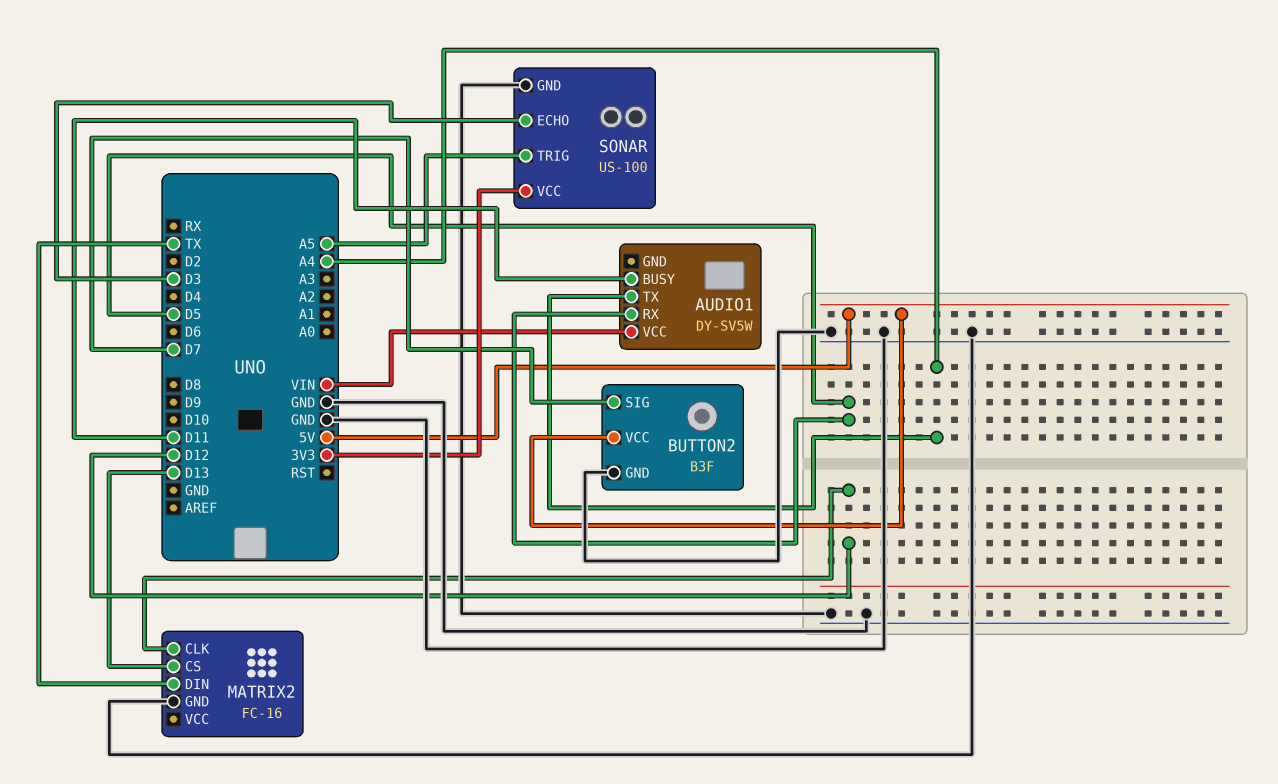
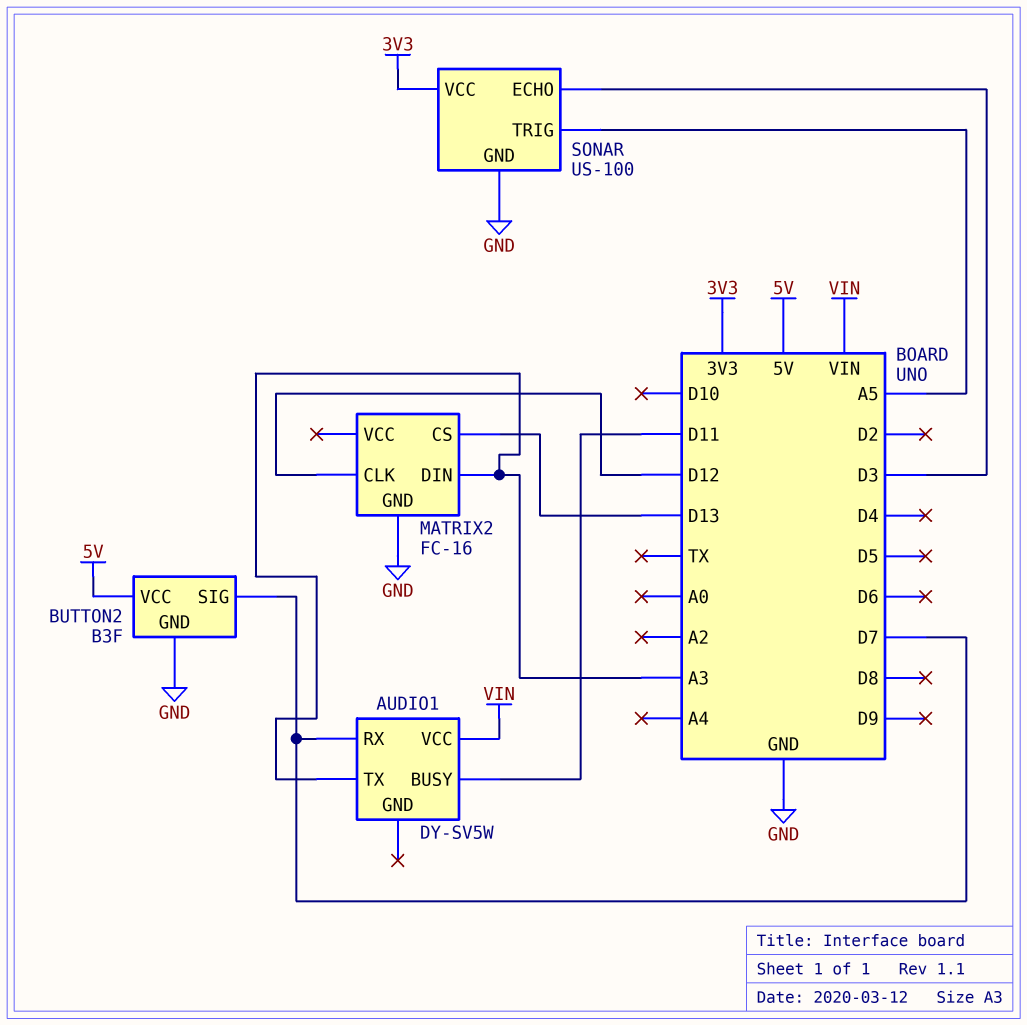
AUDIO1 pin RX: D5 -> D7
AUDIO1 pin TX: A4 -> A3
MATRIX2 pin DIN: TX -> A3

